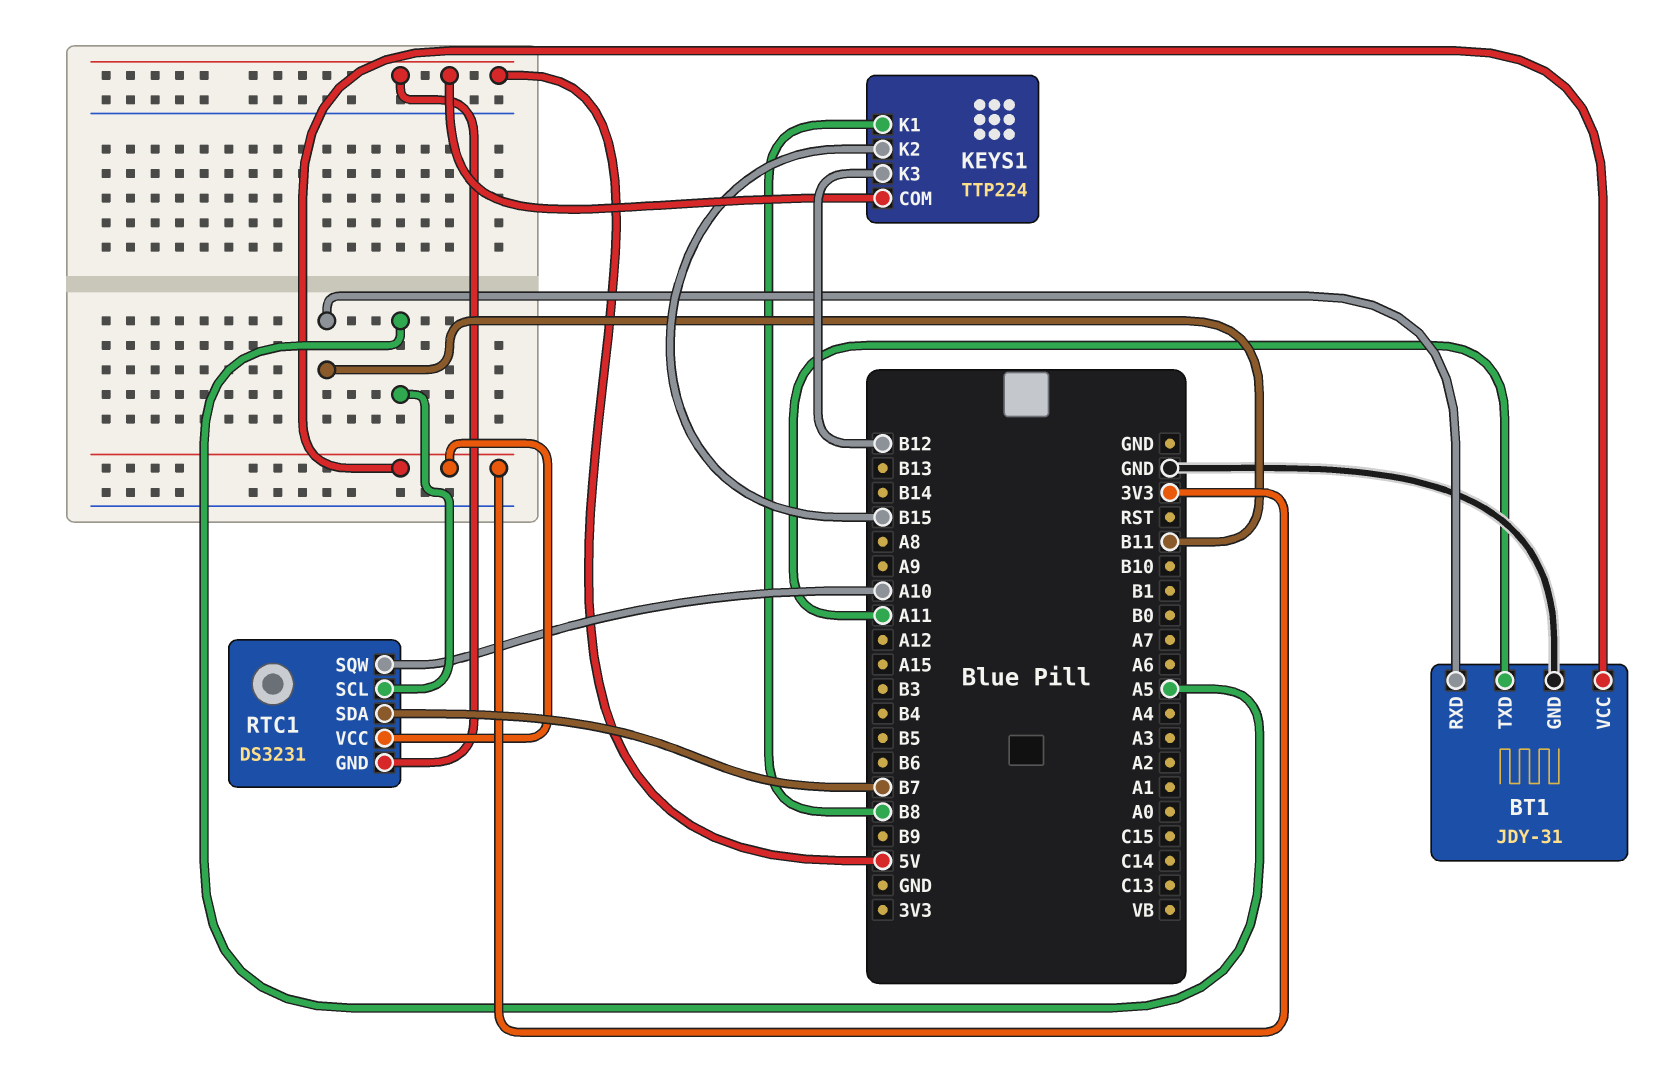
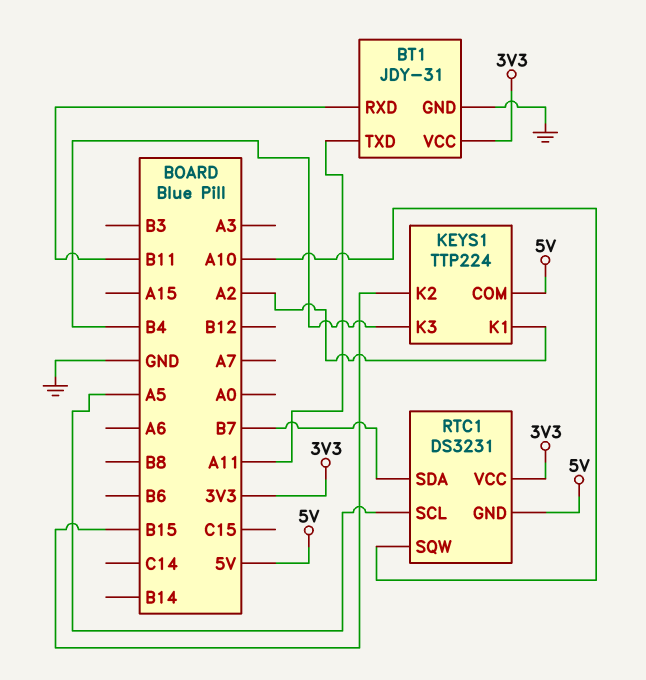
KEYS1 pin K1: B8 -> A2
KEYS1 pin K3: B12 -> B4

